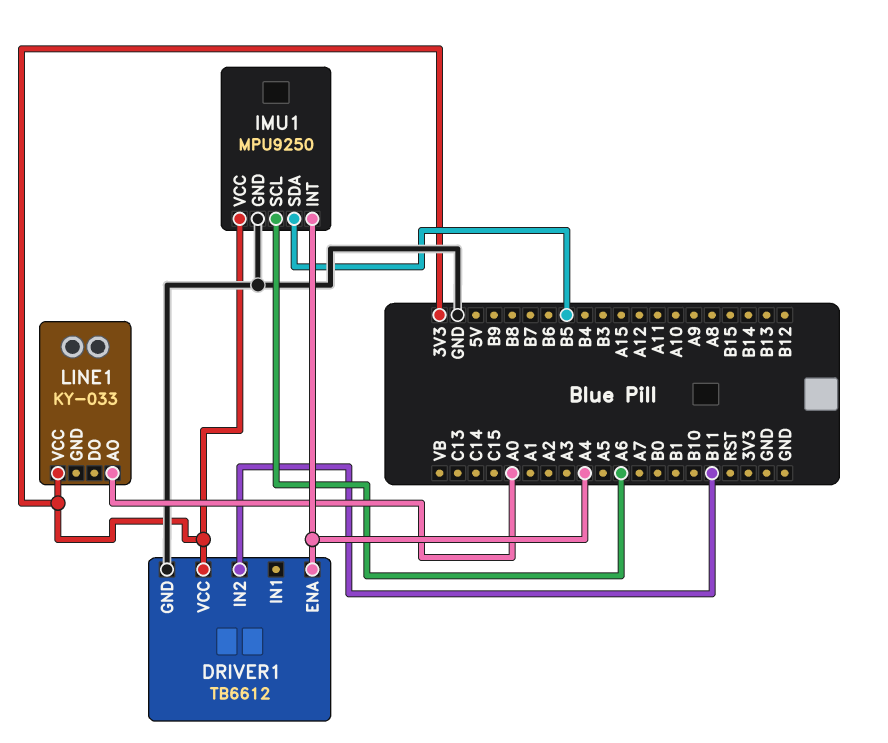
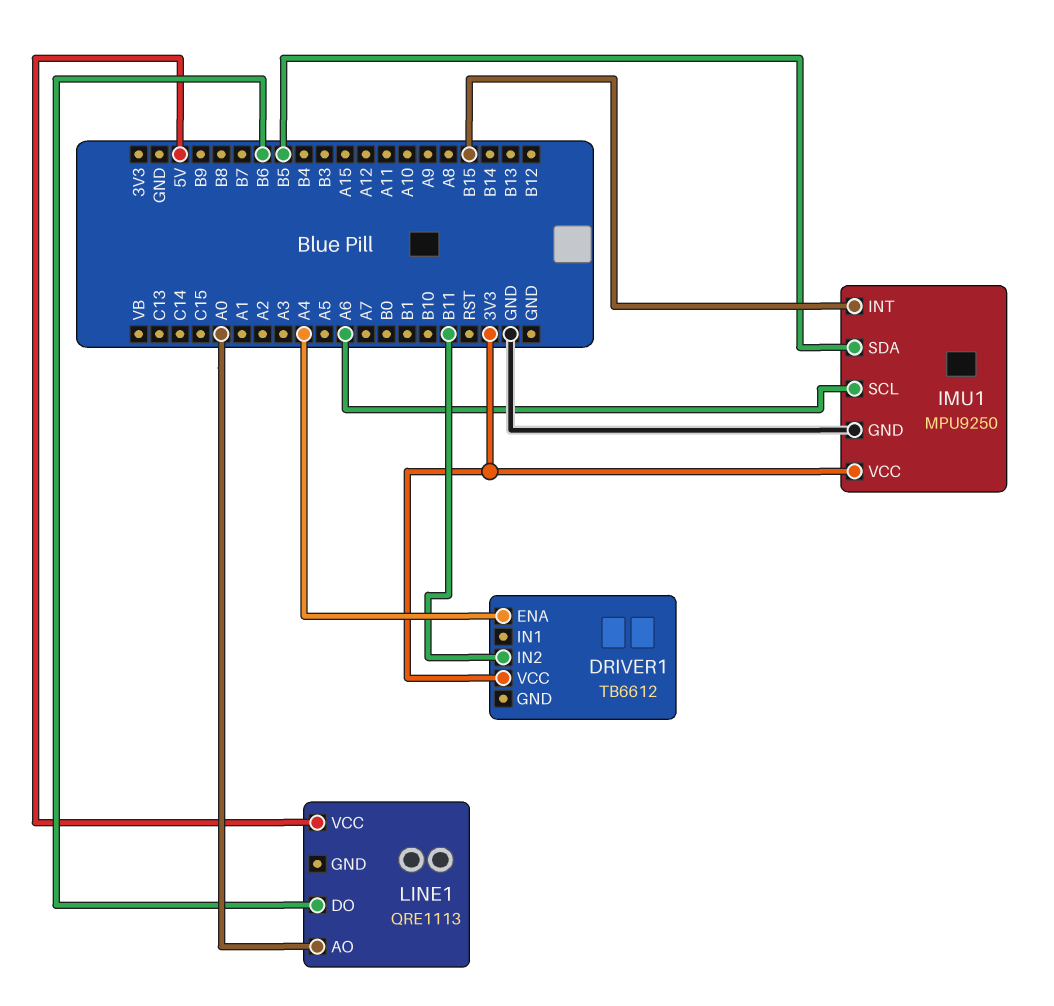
DRIVER1 pin GND: GND -> none
IMU1 pin INT: A4 -> B15
LINE1: KY-033 -> QRE1113
LINE1 pin DO: none -> B6
LINE1 pin VCC: 3V3 -> 5V

